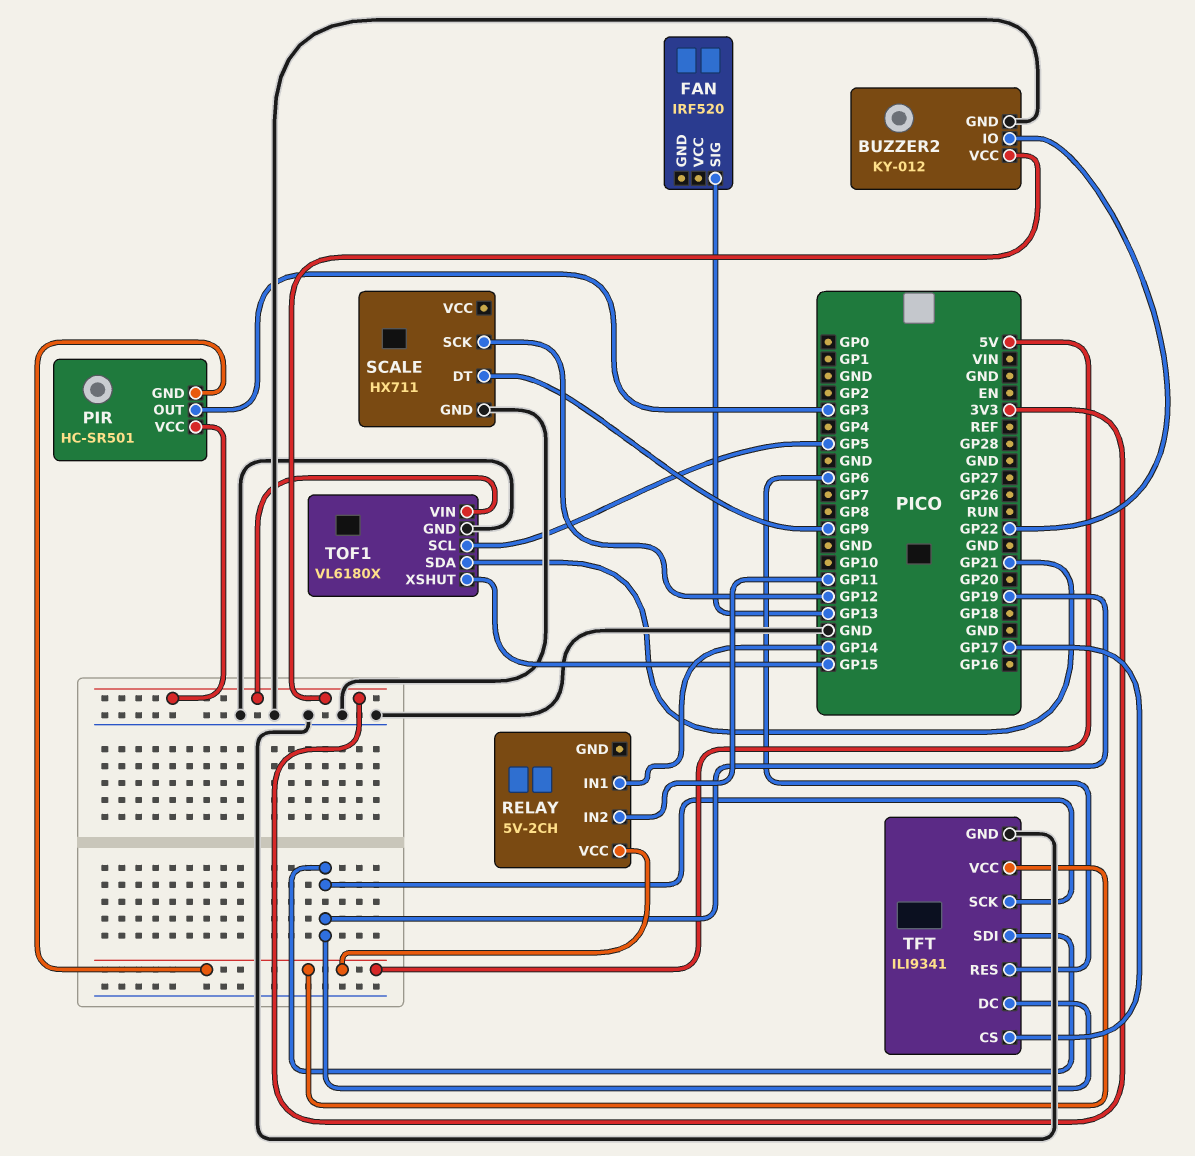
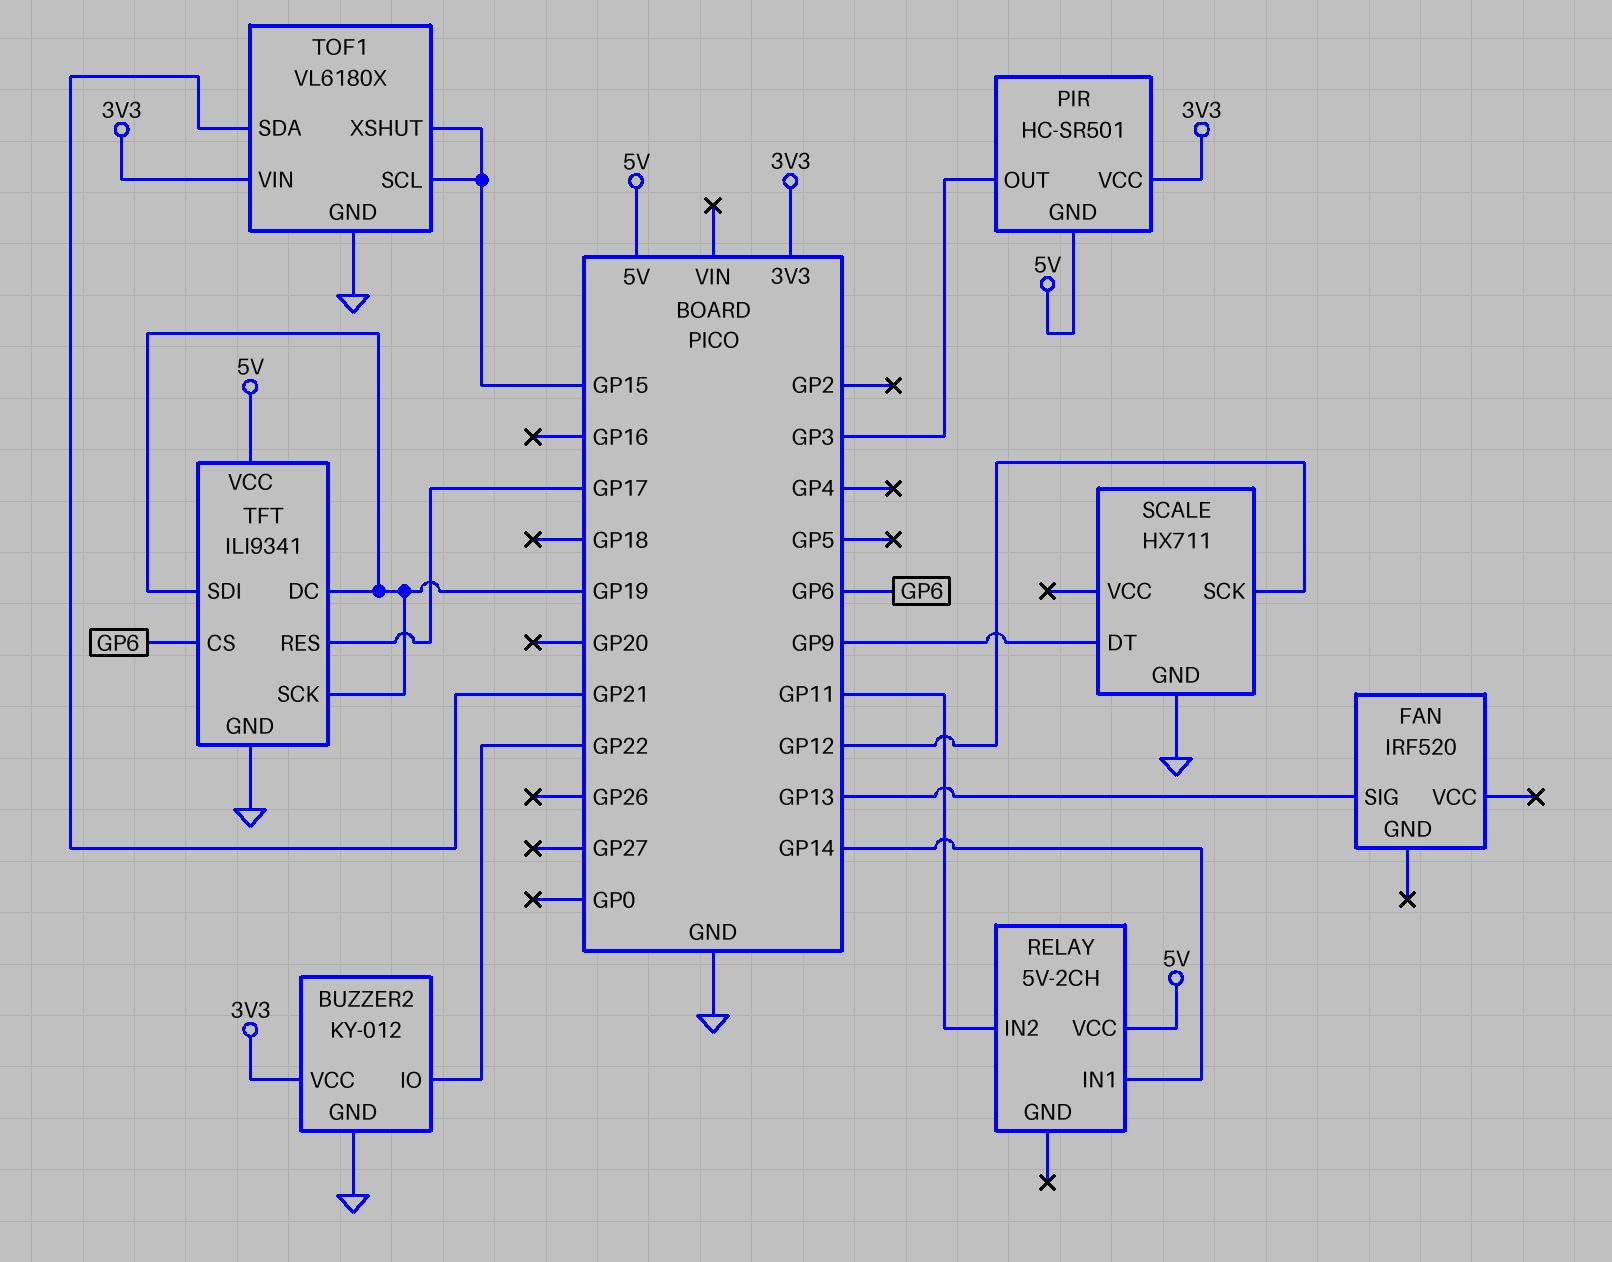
TFT pin CS: GP17 -> GP6
TFT pin RES: GP6 -> GP17
TOF1 pin SCL: GP5 -> GP15

